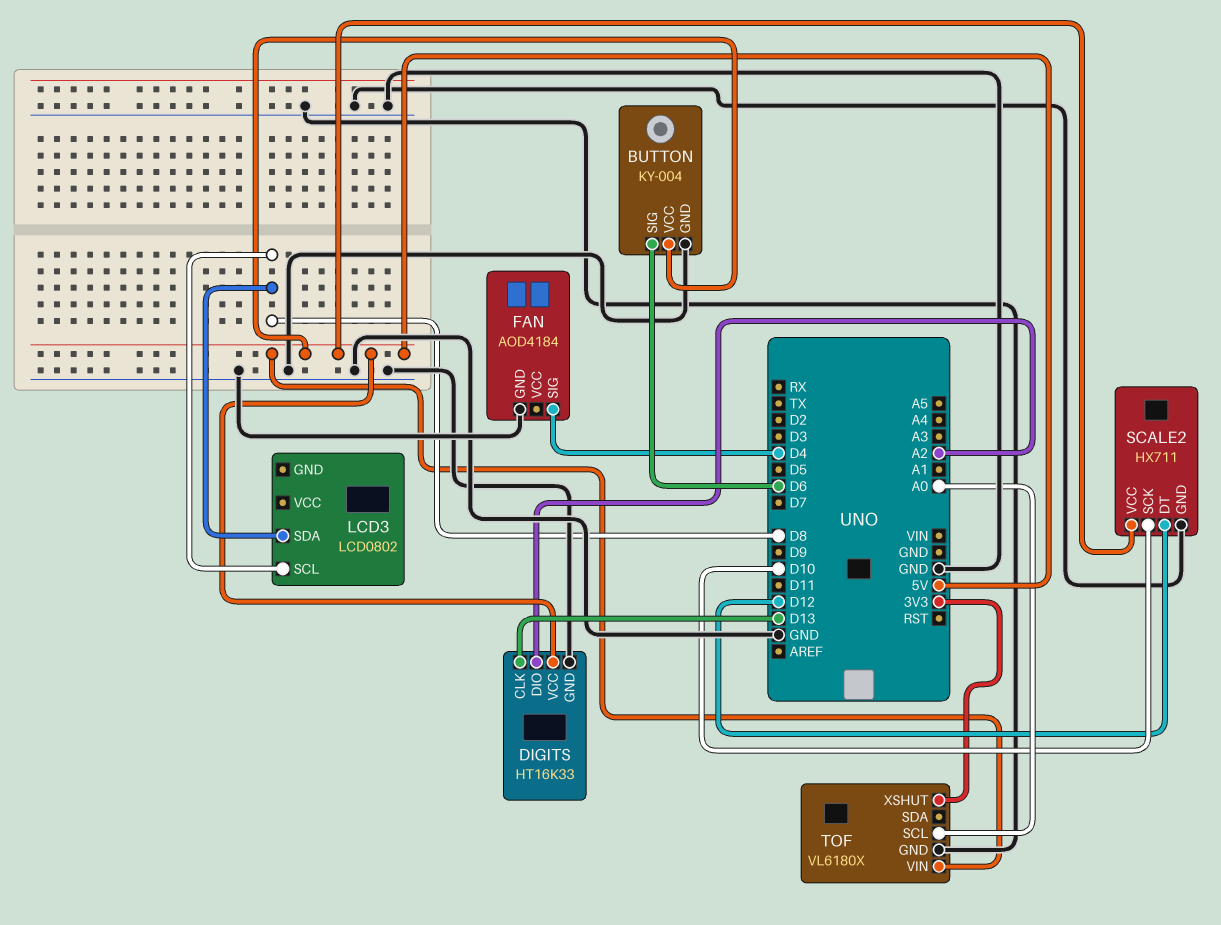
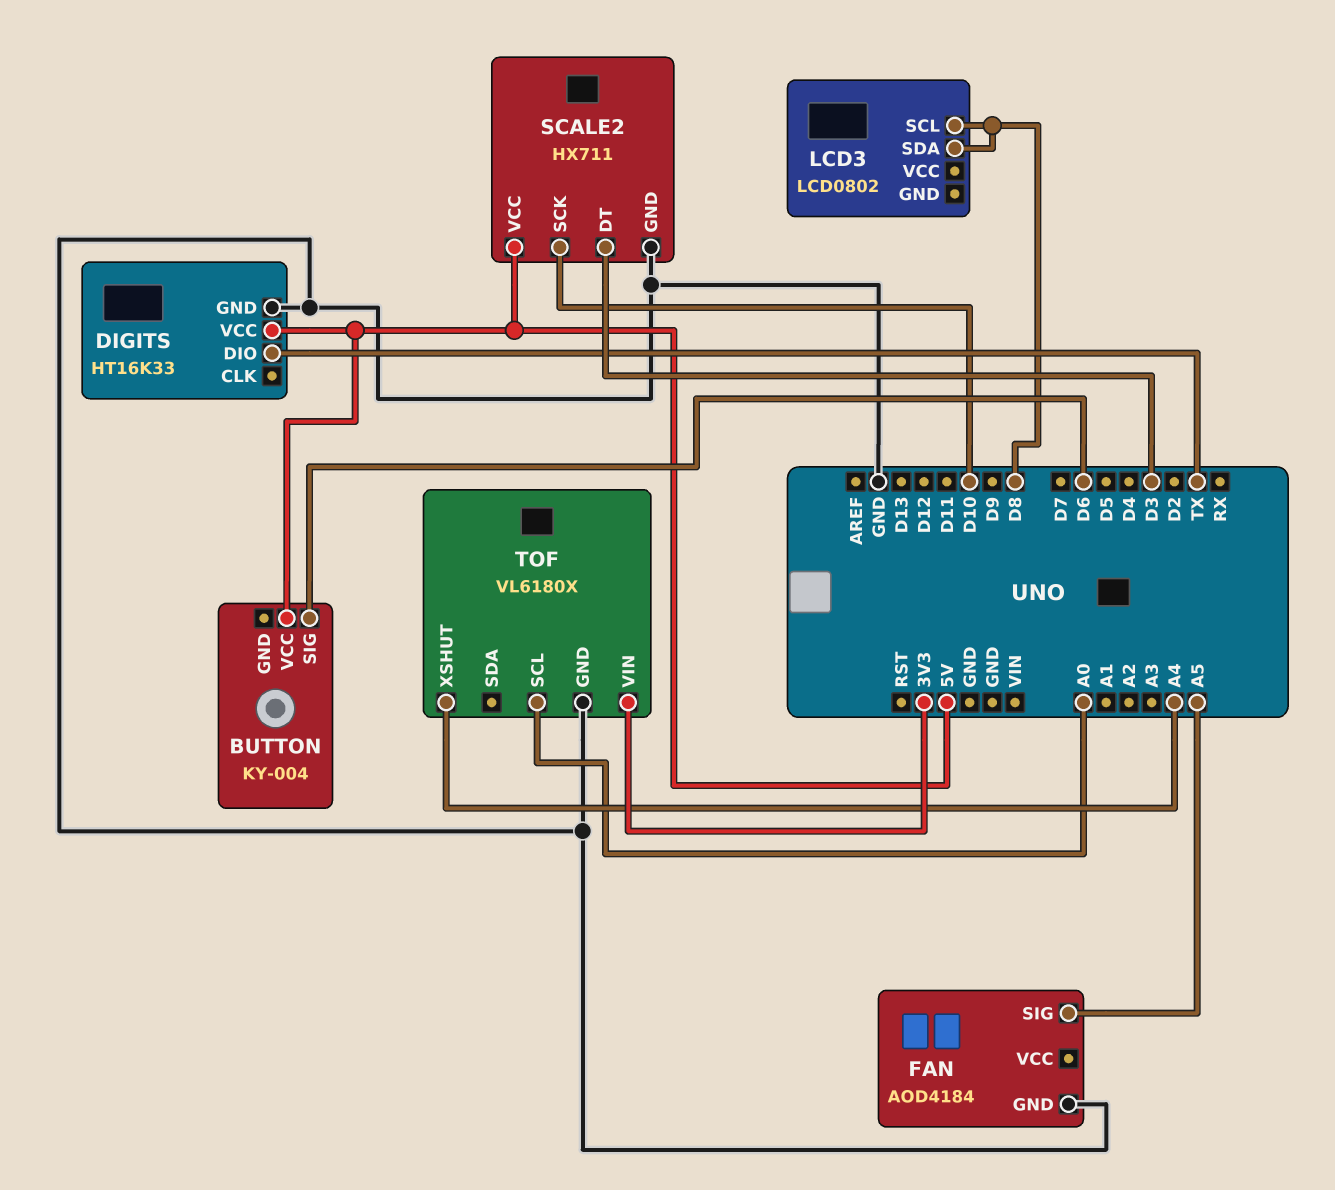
BUTTON pin GND: GND -> none
DIGITS pin CLK: D13 -> none
DIGITS pin DIO: A2 -> TX
FAN pin SIG: D4 -> A5
SCALE2 pin DT: D12 -> D3
TOF pin VIN: 5V -> 3V3
TOF pin XSHUT: 3V3 -> A4

